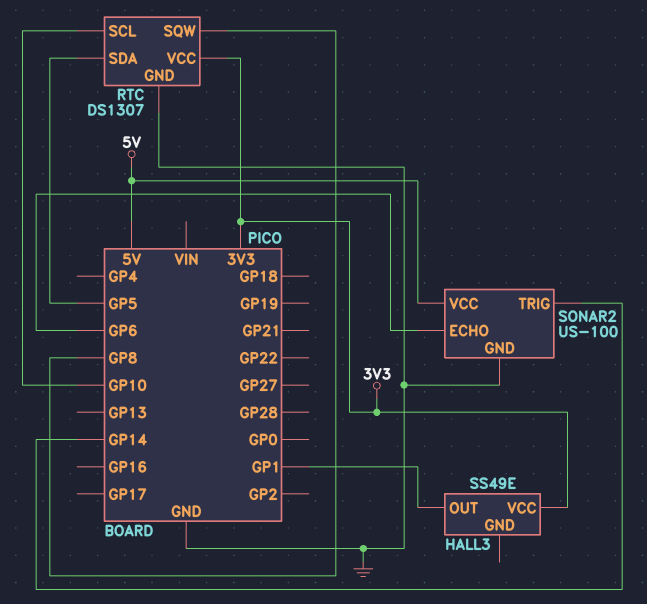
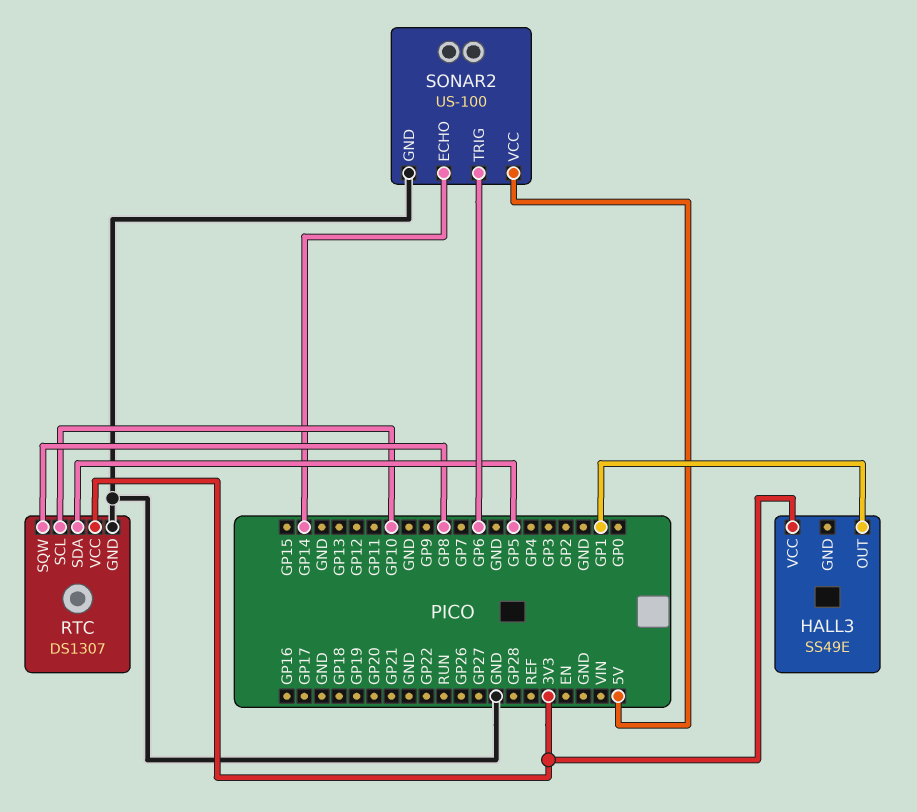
SONAR2 pin ECHO: GP6 -> GP14
SONAR2 pin TRIG: GP14 -> GP6

